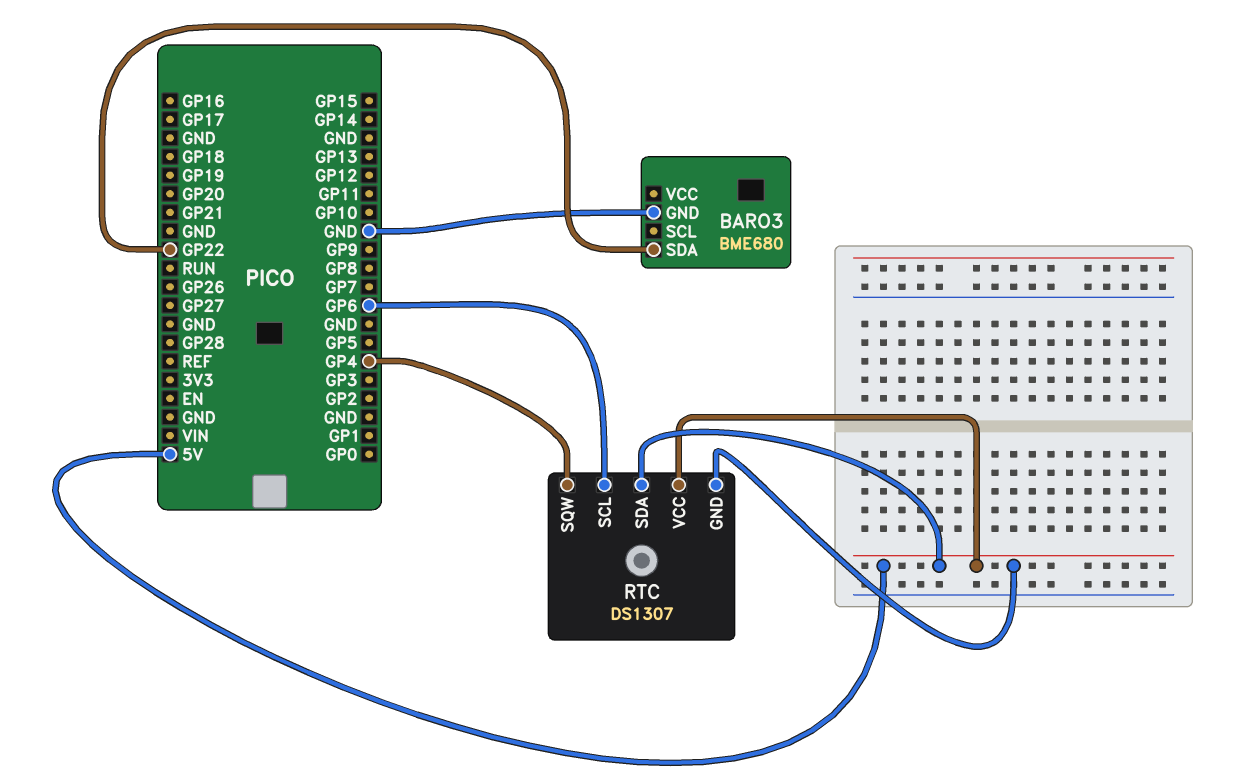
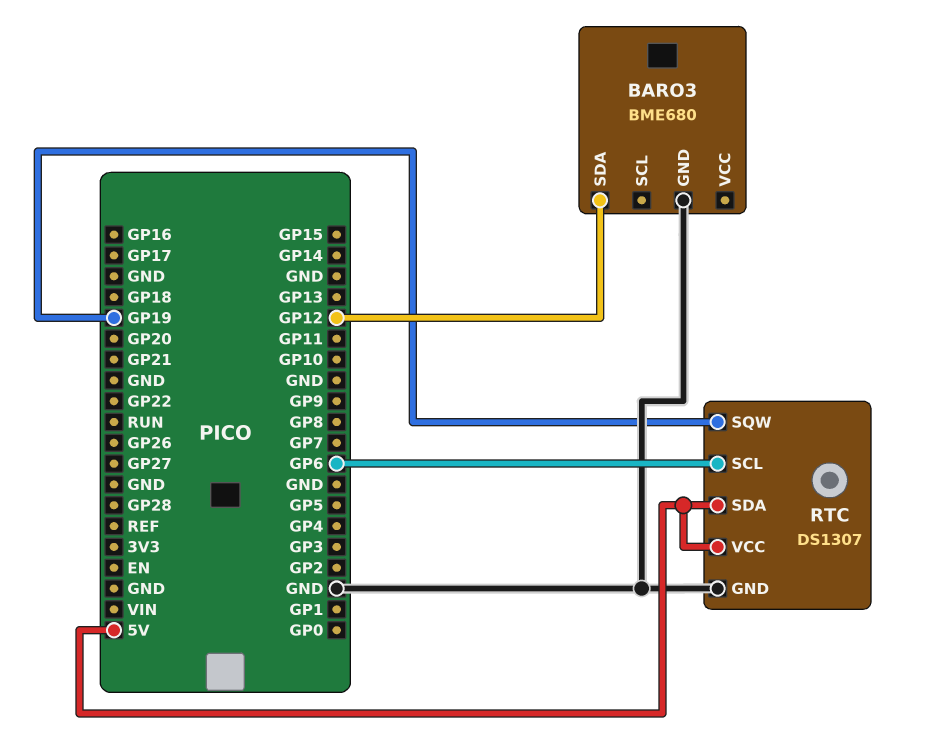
BARO3 pin SDA: GP22 -> GP12
RTC pin GND: 5V -> GND
RTC pin SQW: GP4 -> GP19

